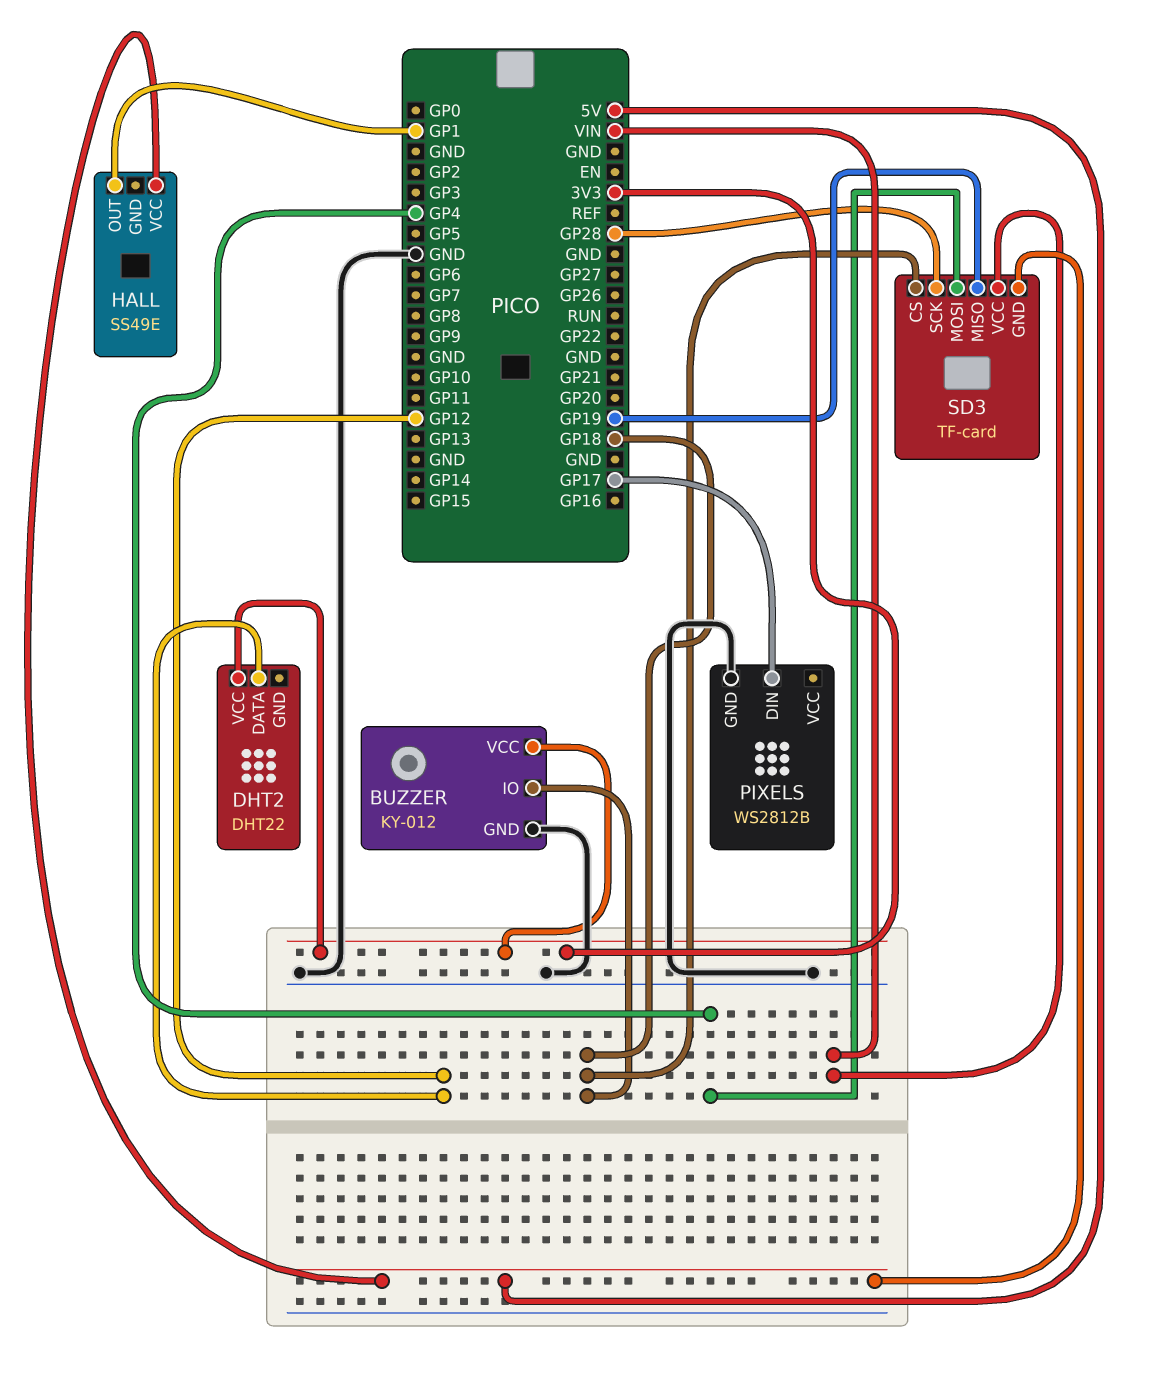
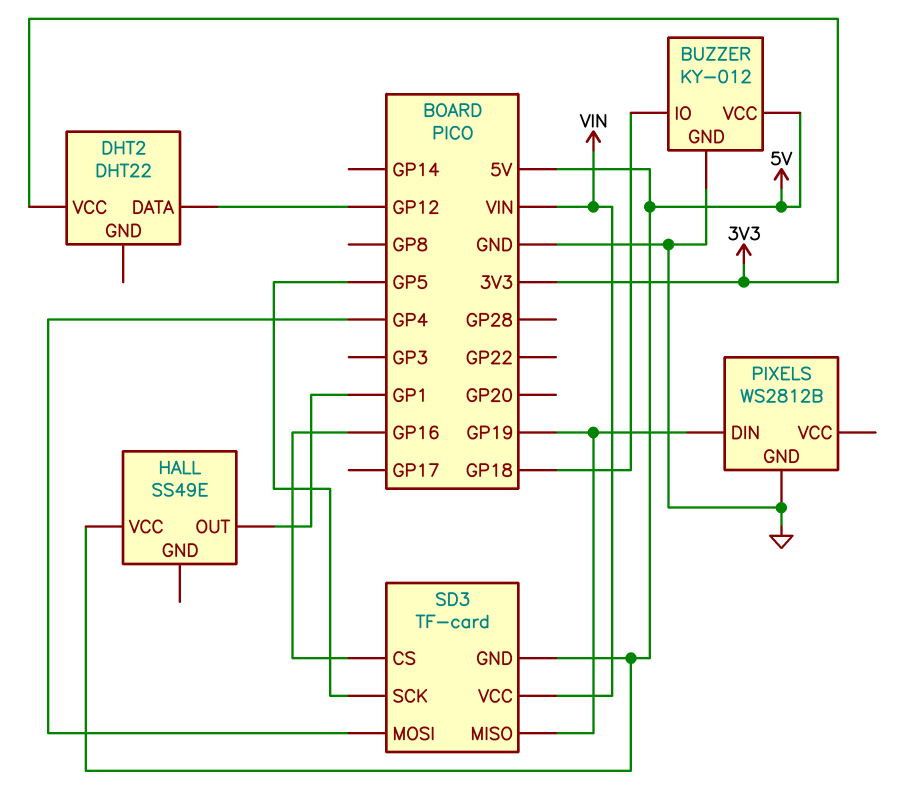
BUZZER pin VCC: 3V3 -> 5V
PIXELS pin DIN: GP17 -> GP19
SD3 pin CS: GP18 -> GP16
SD3 pin SCK: GP28 -> GP5

